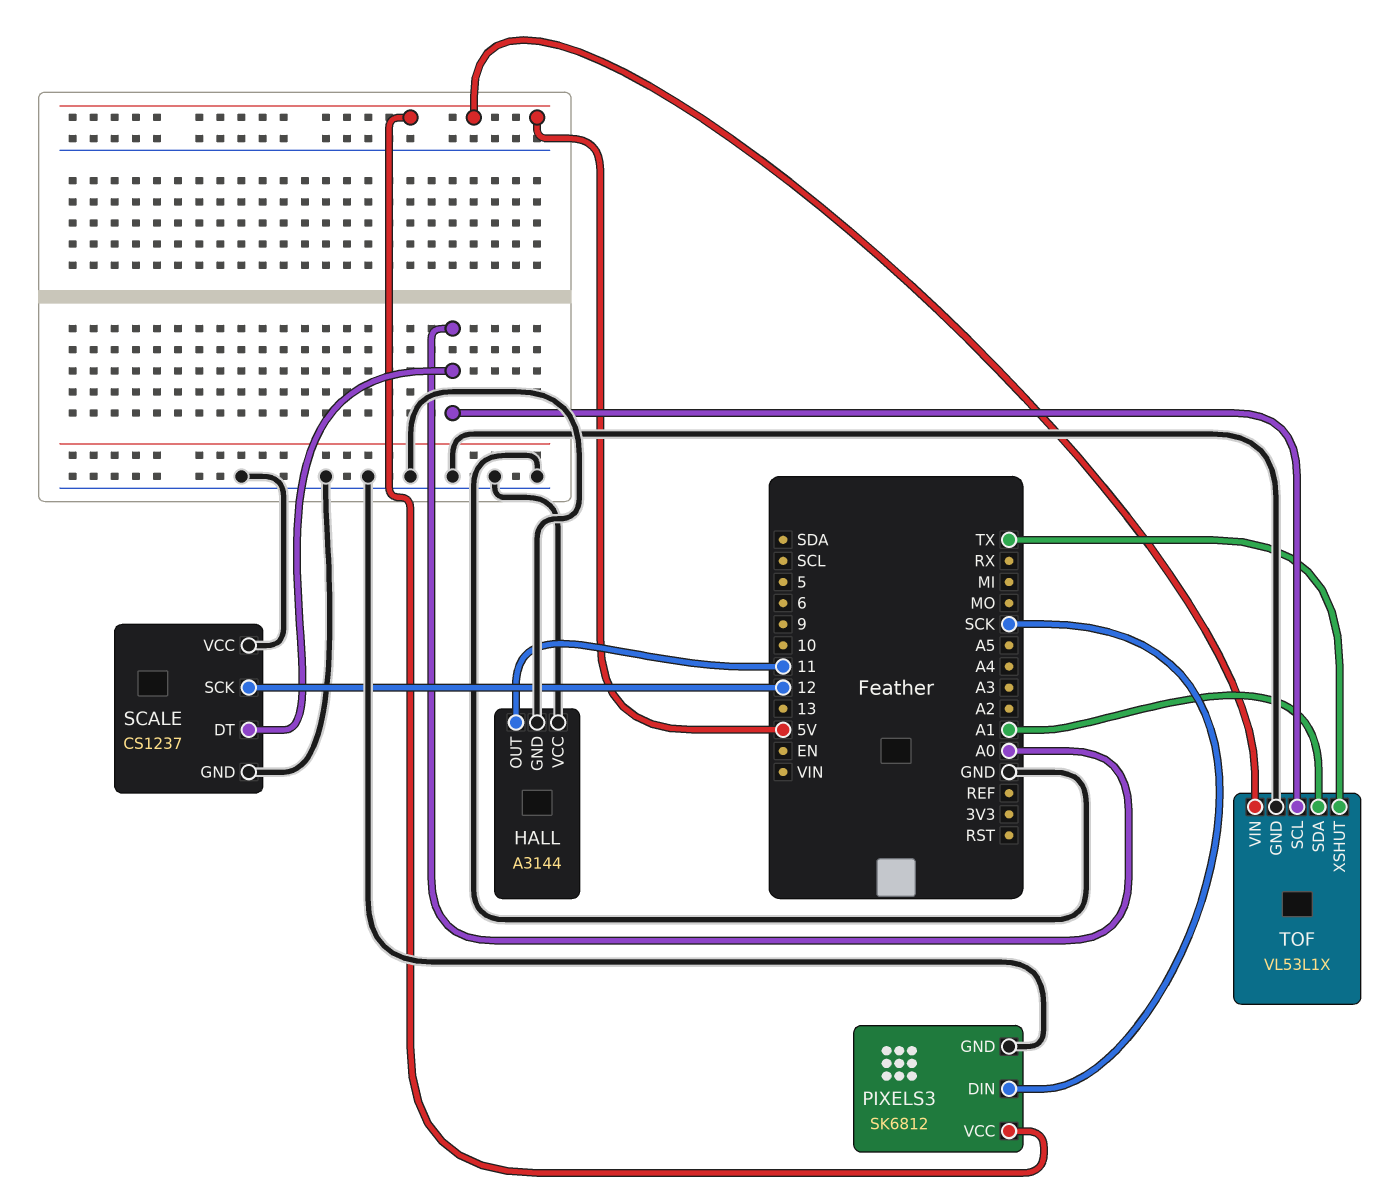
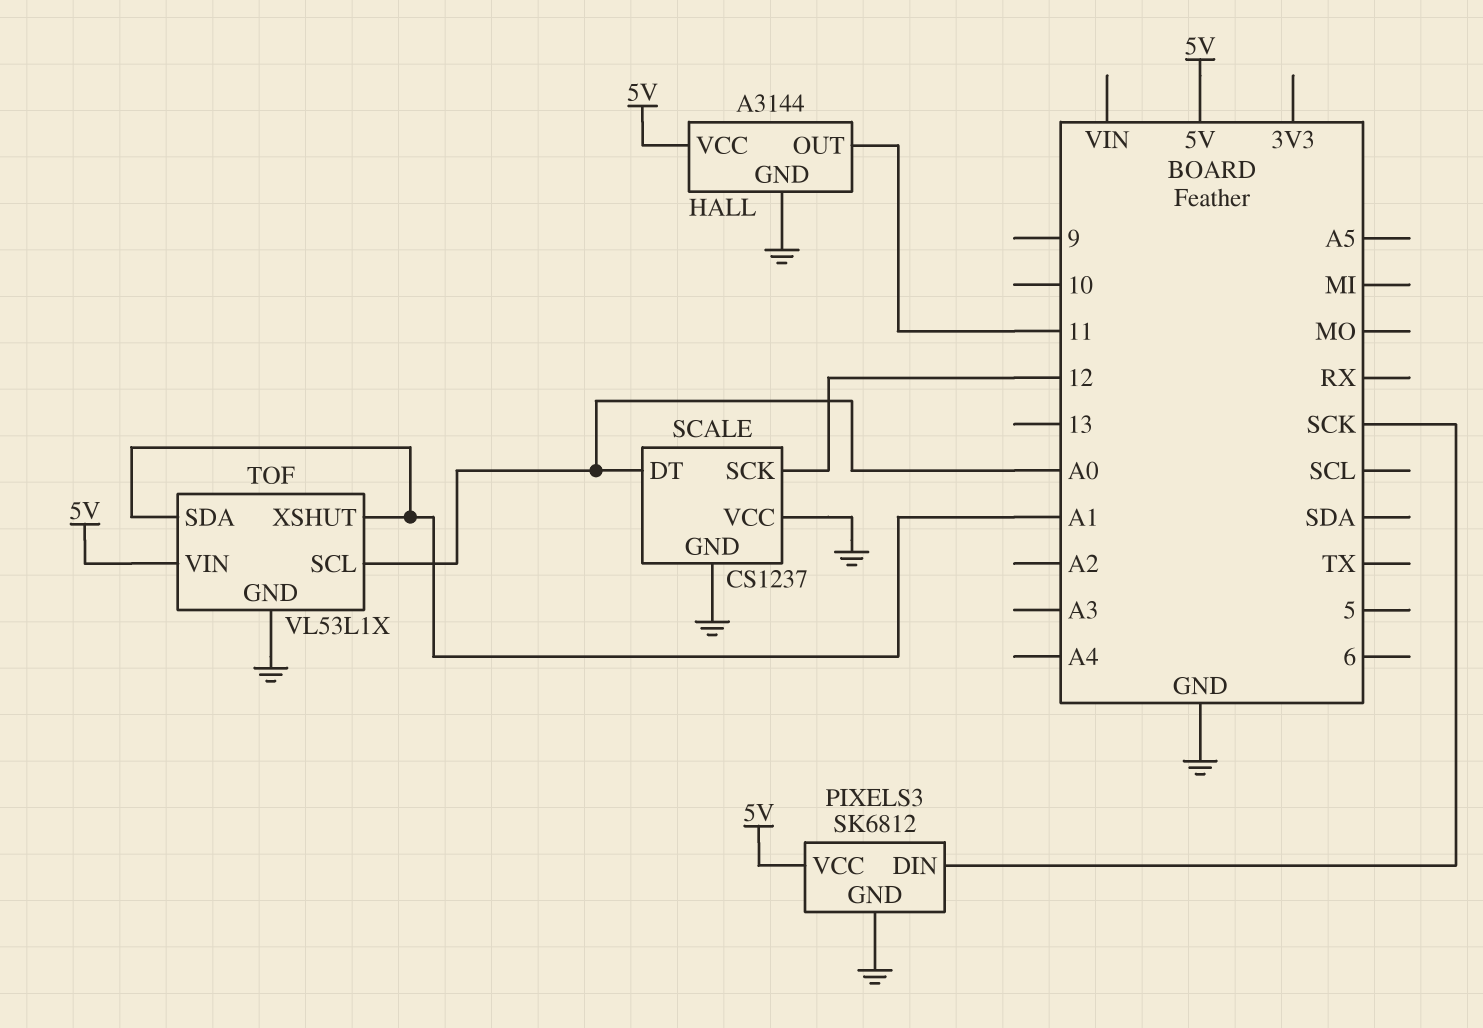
HALL pin VCC: GND -> 5V
TOF pin XSHUT: TX -> A1

